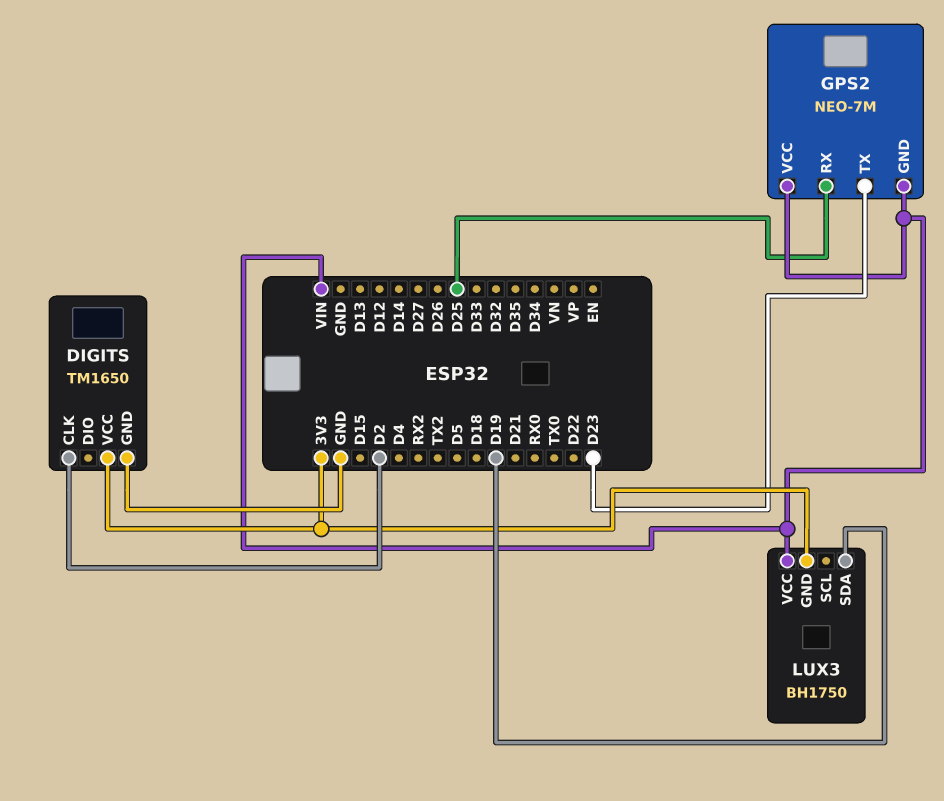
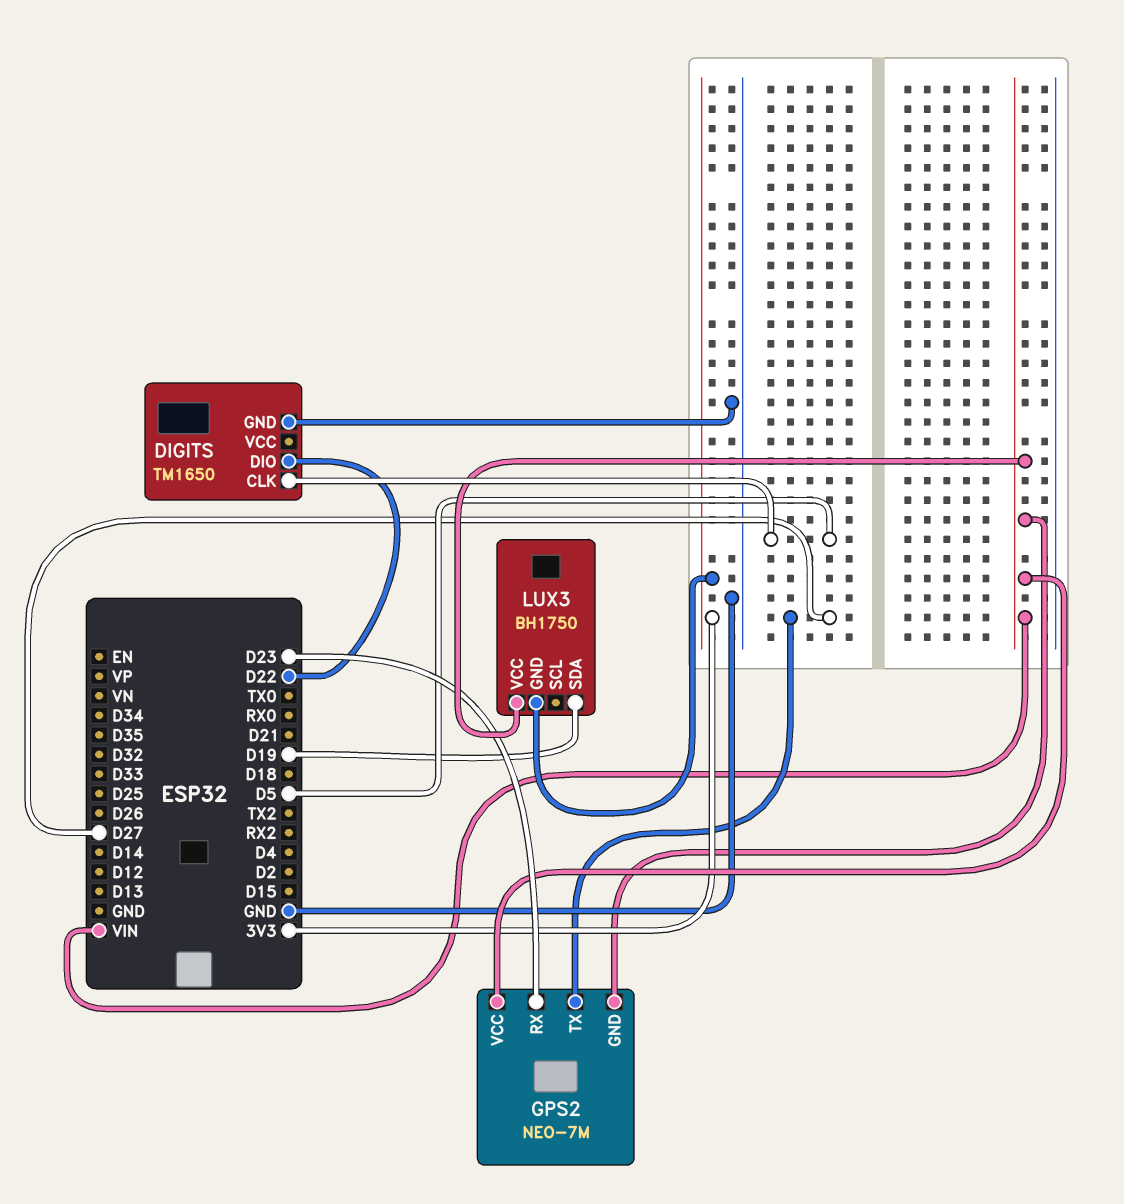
DIGITS pin CLK: D2 -> D5
DIGITS pin DIO: none -> D22
DIGITS pin VCC: 3V3 -> none
GPS2 pin RX: D25 -> D23
GPS2 pin TX: D23 -> D27

